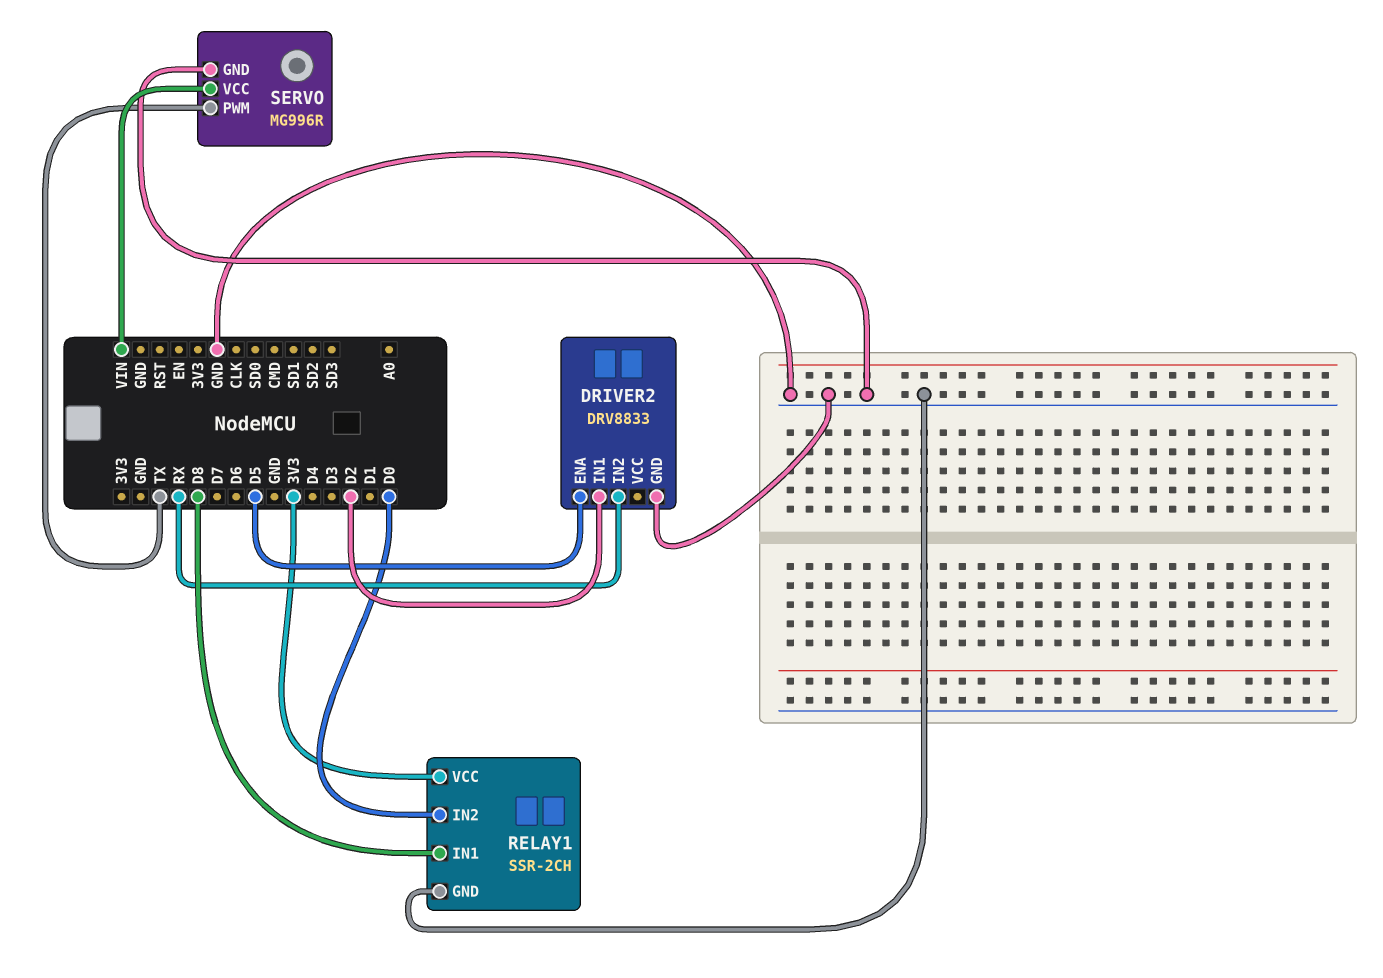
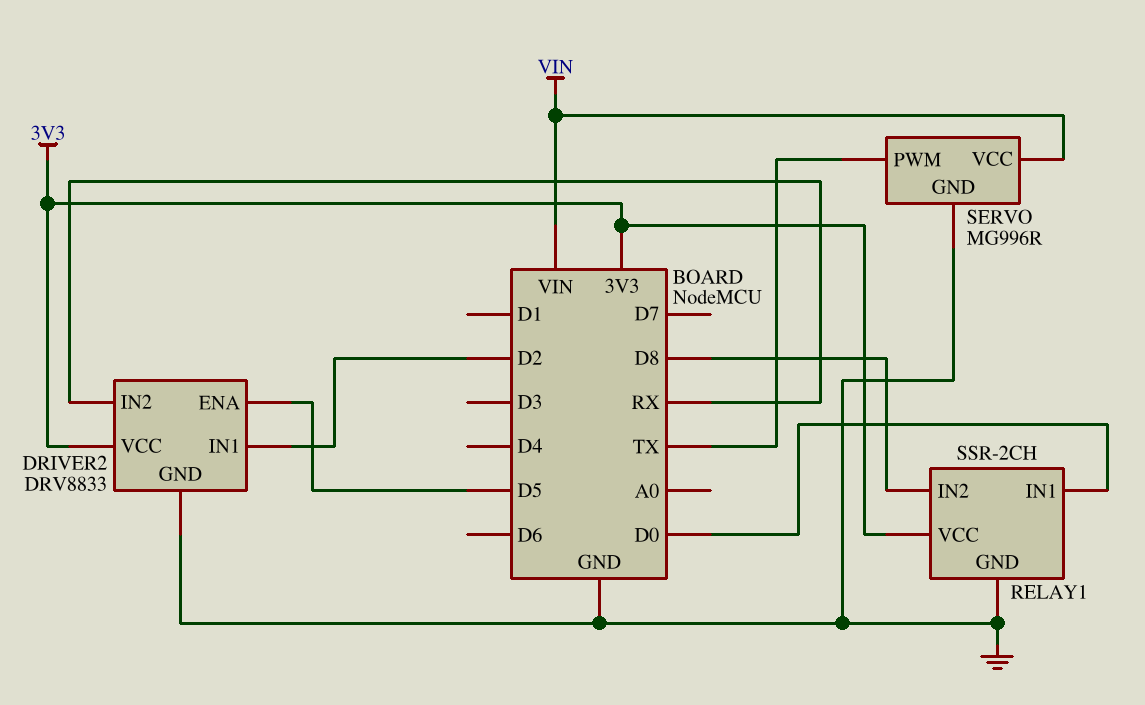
DRIVER2 pin VCC: none -> 3V3
RELAY1 pin IN1: D8 -> D0
RELAY1 pin IN2: D0 -> D8

